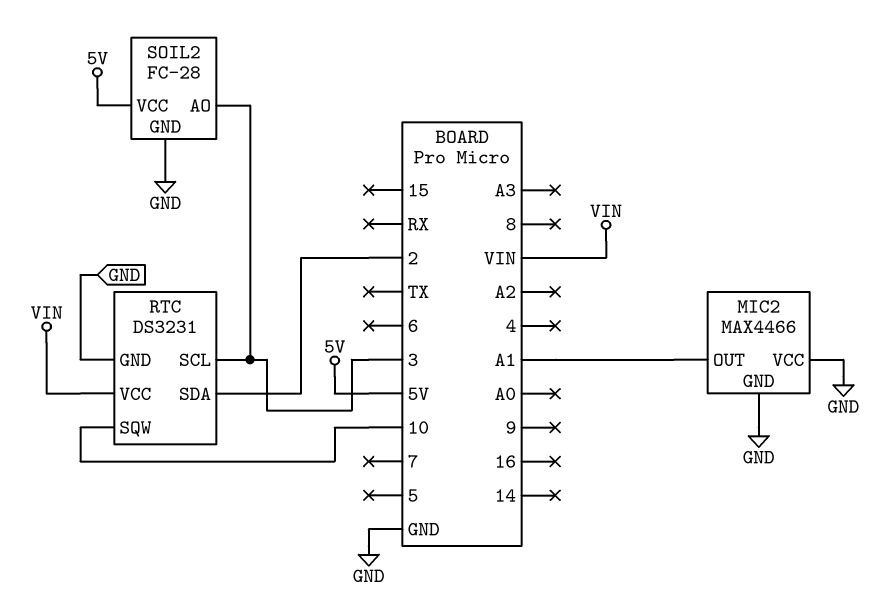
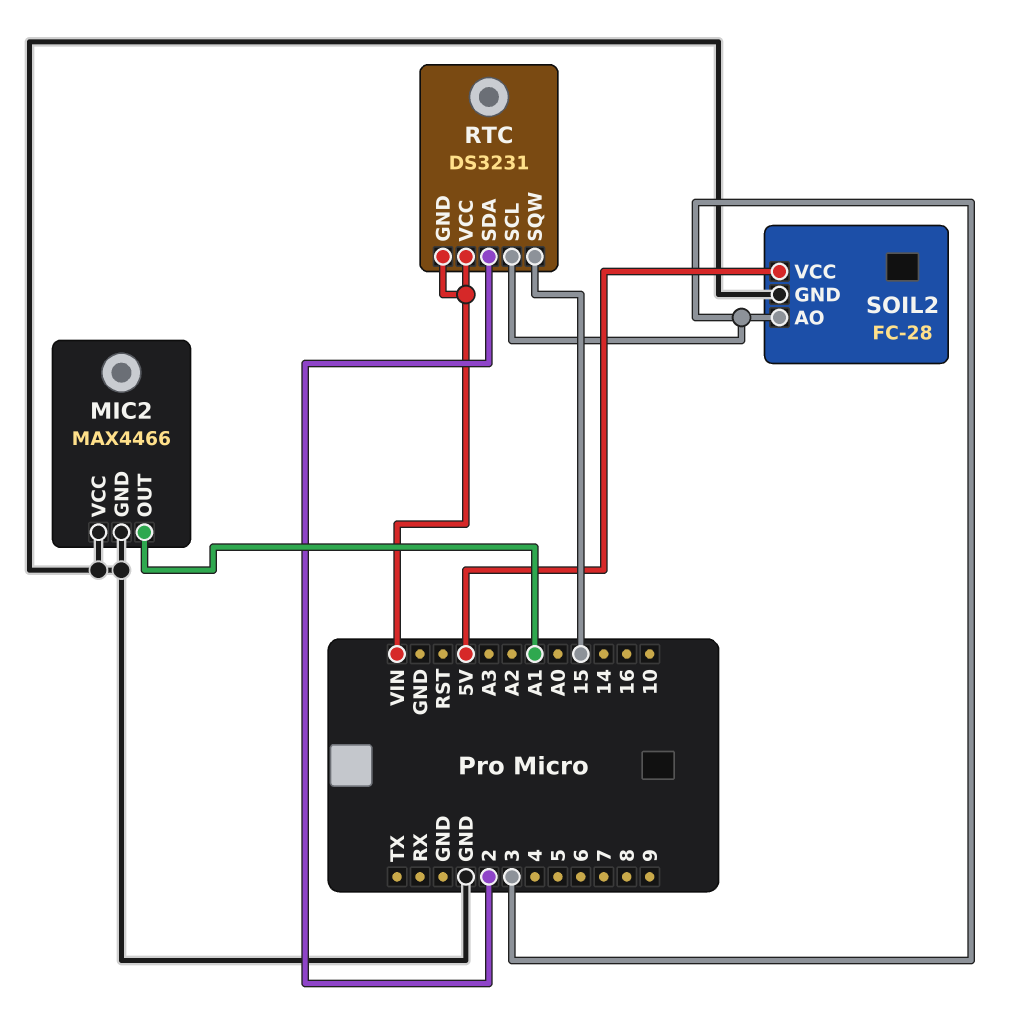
RTC pin GND: GND -> VIN
RTC pin SQW: 10 -> 15

